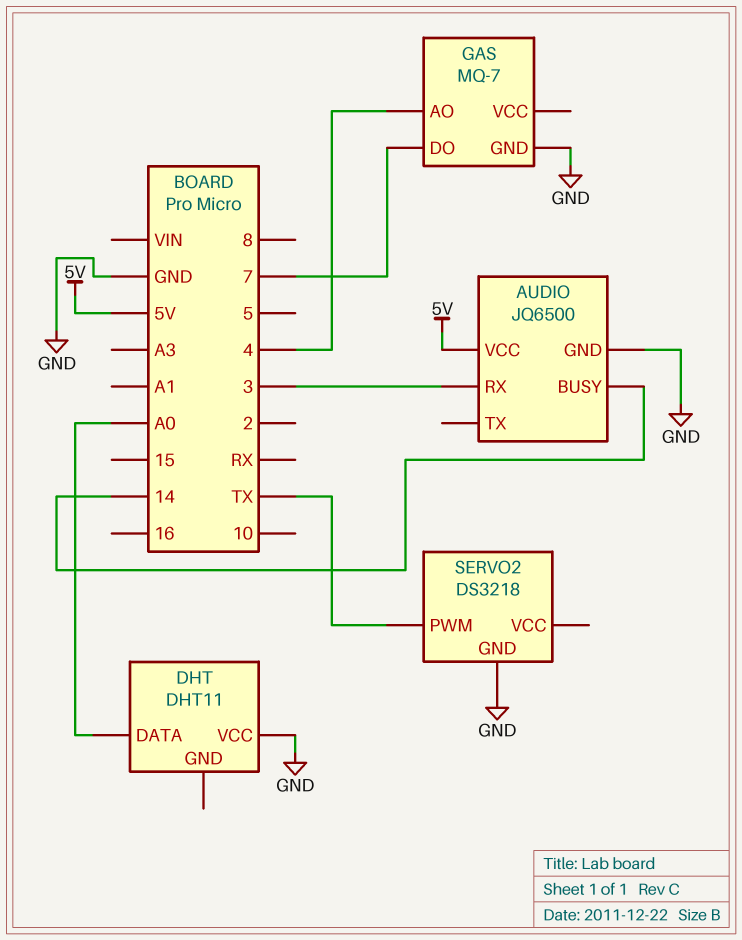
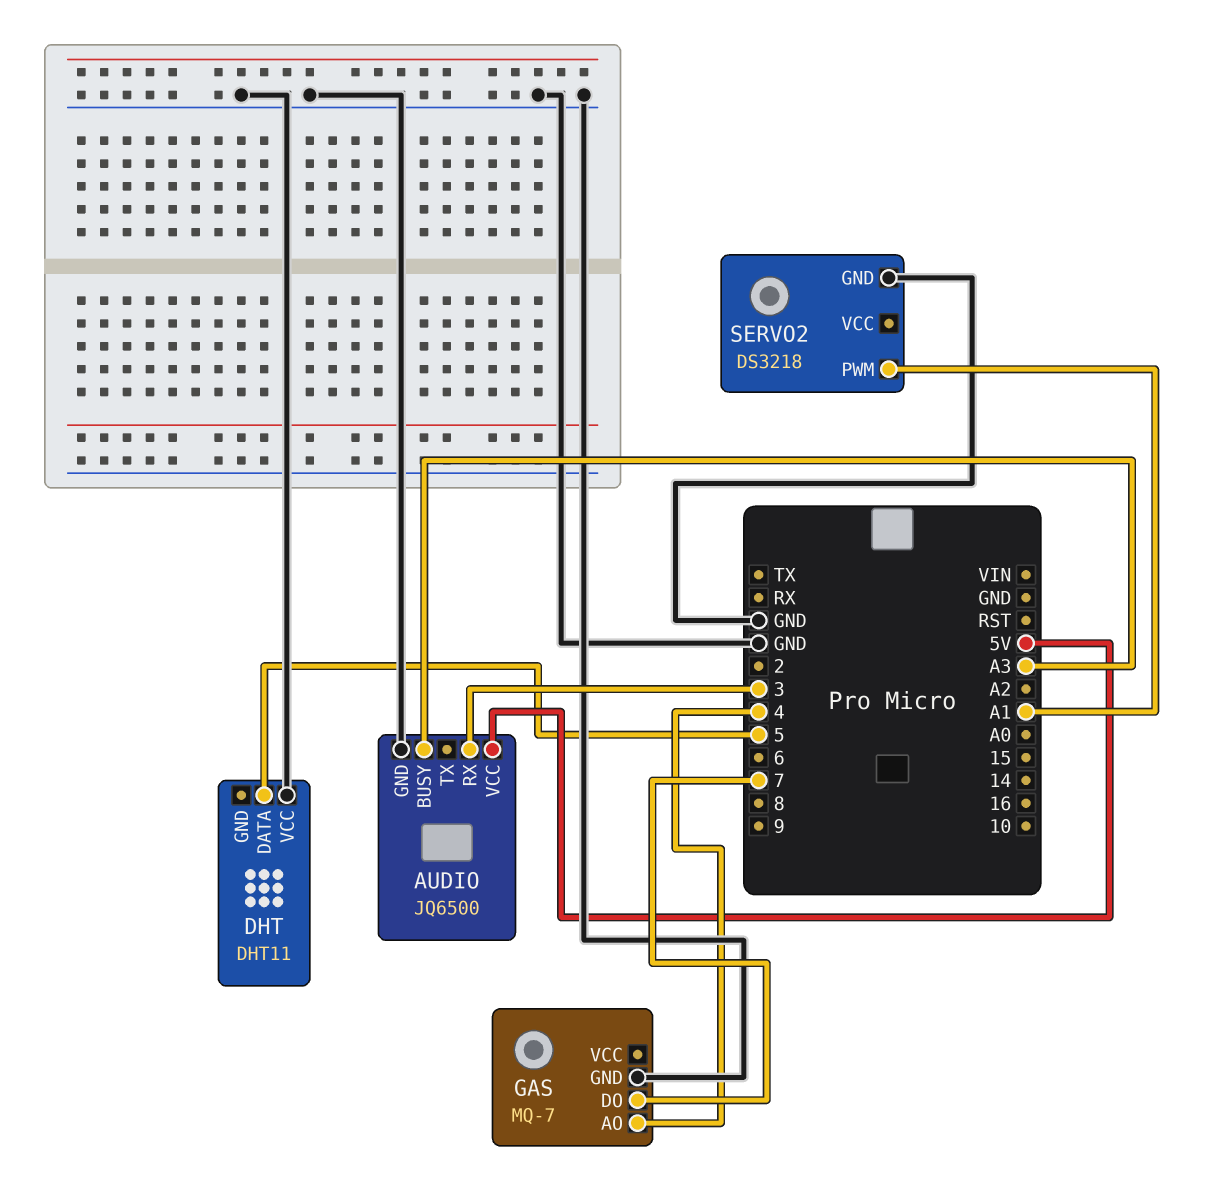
AUDIO pin BUSY: 14 -> A3
DHT pin DATA: A0 -> 5
SERVO2 pin PWM: TX -> A1

